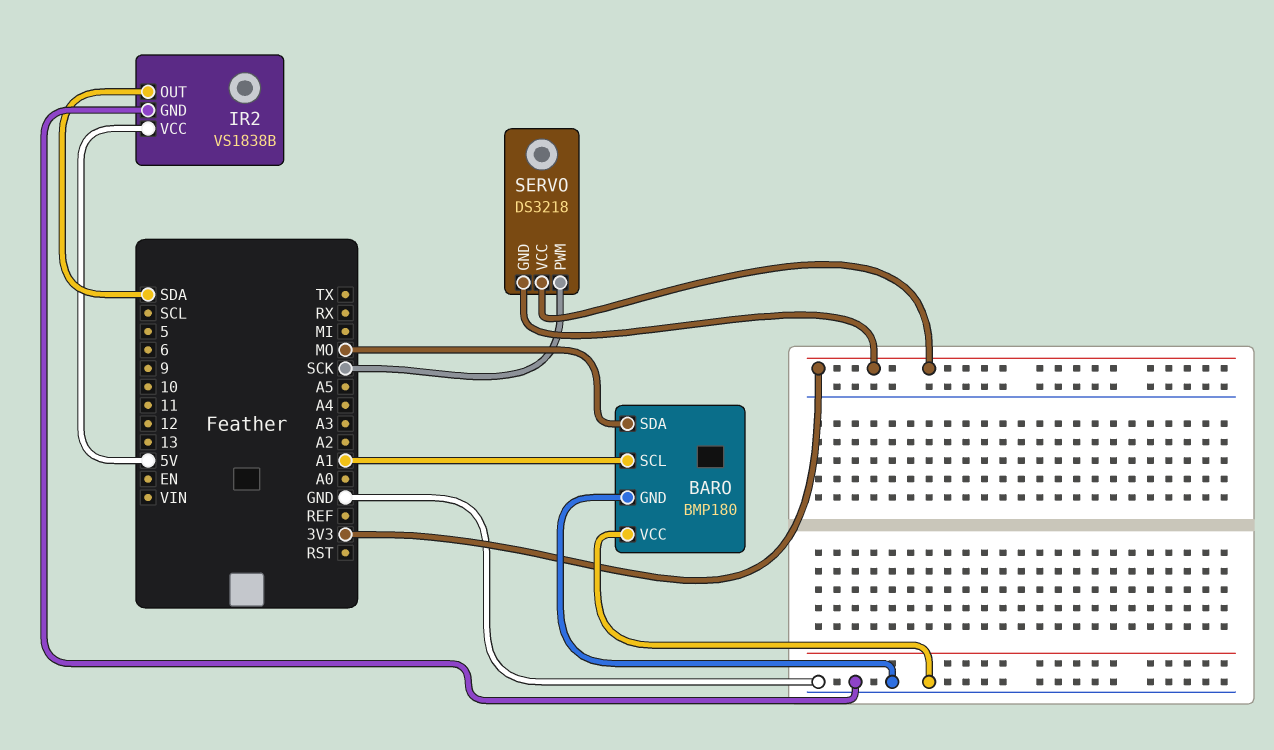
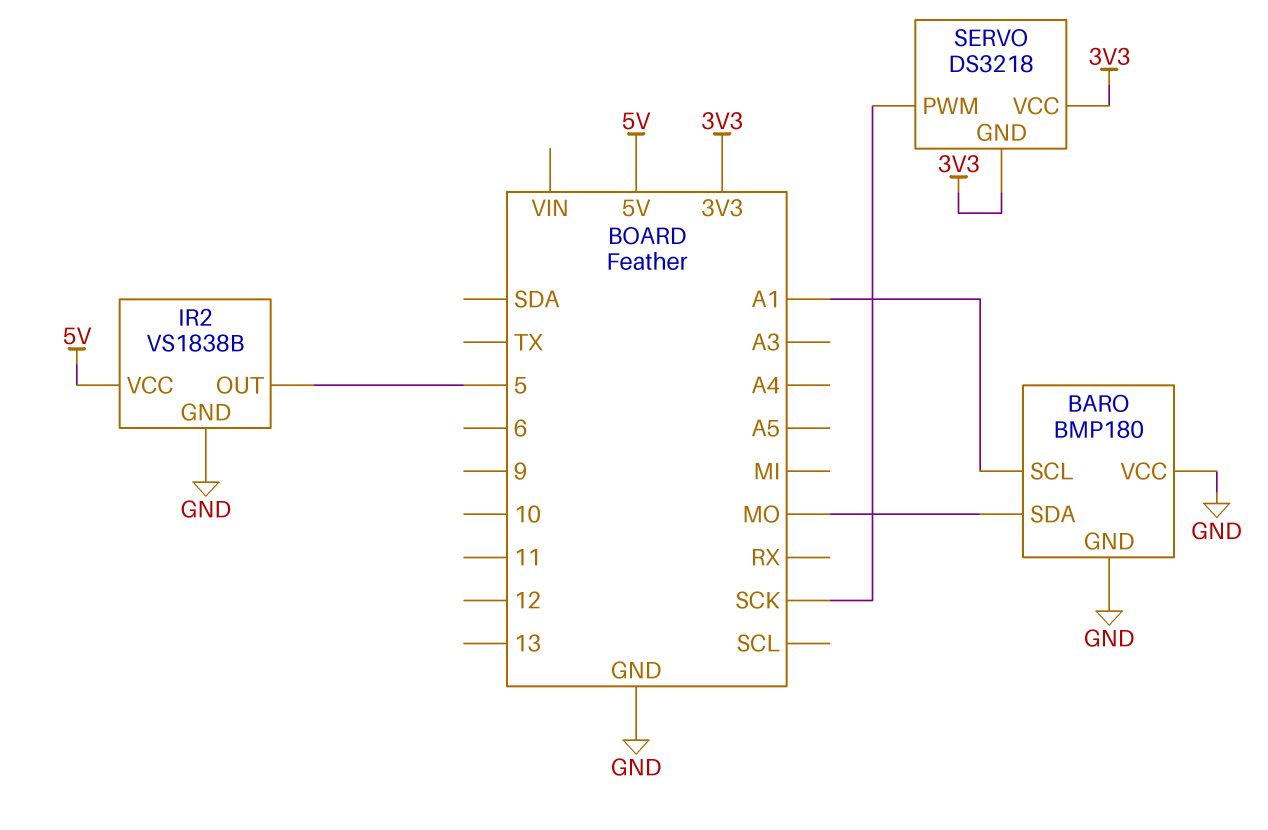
IR2 pin OUT: SDA -> 5

